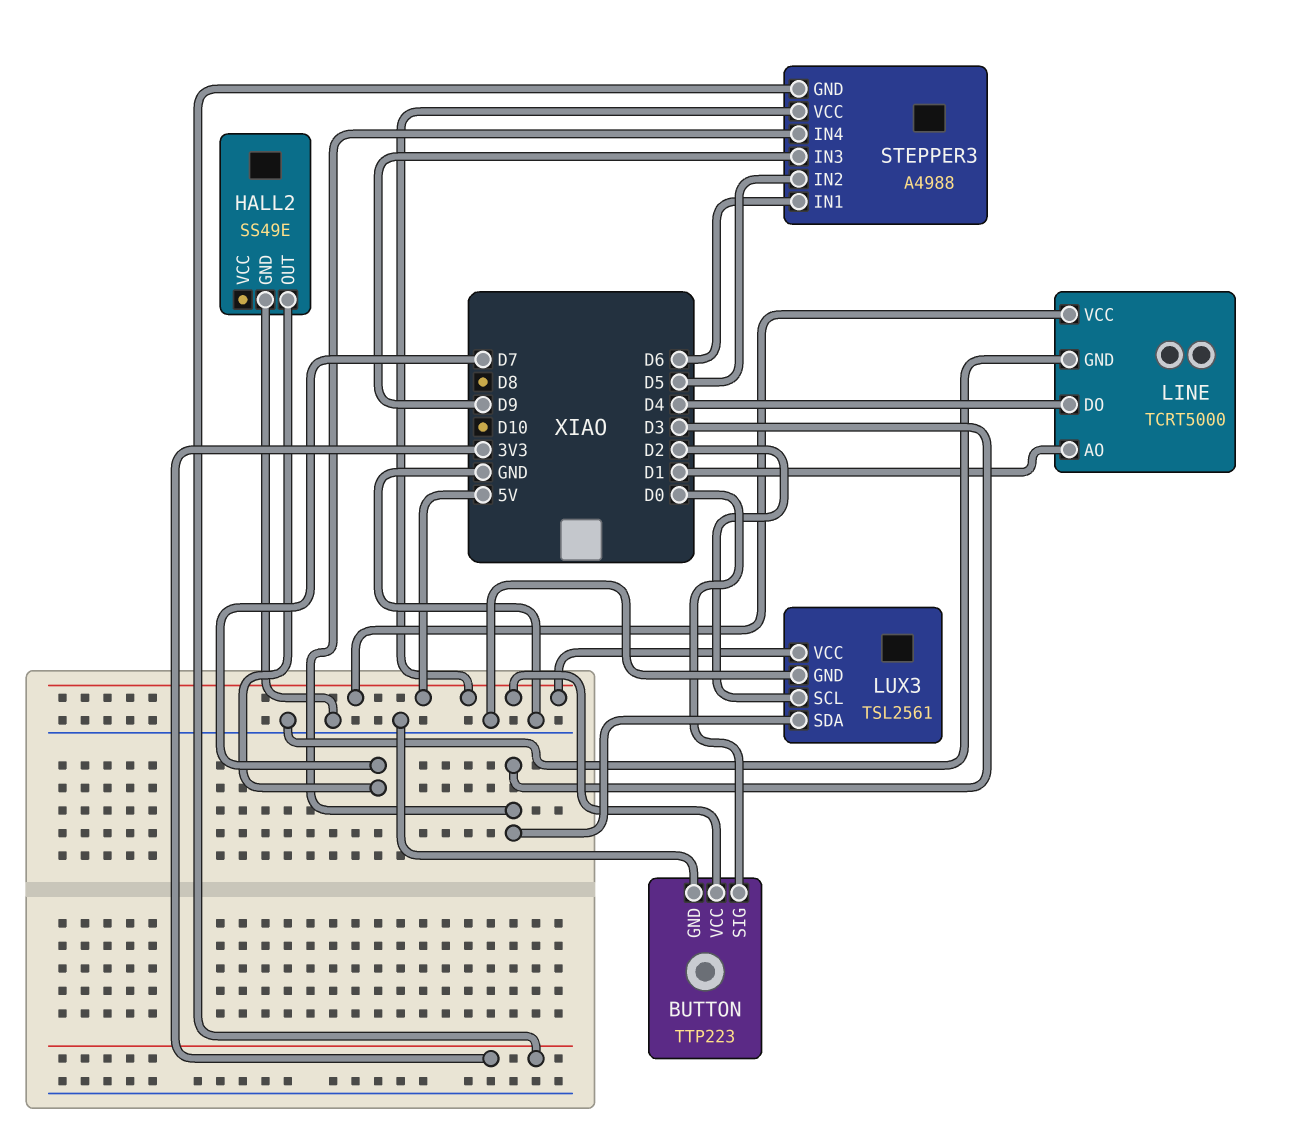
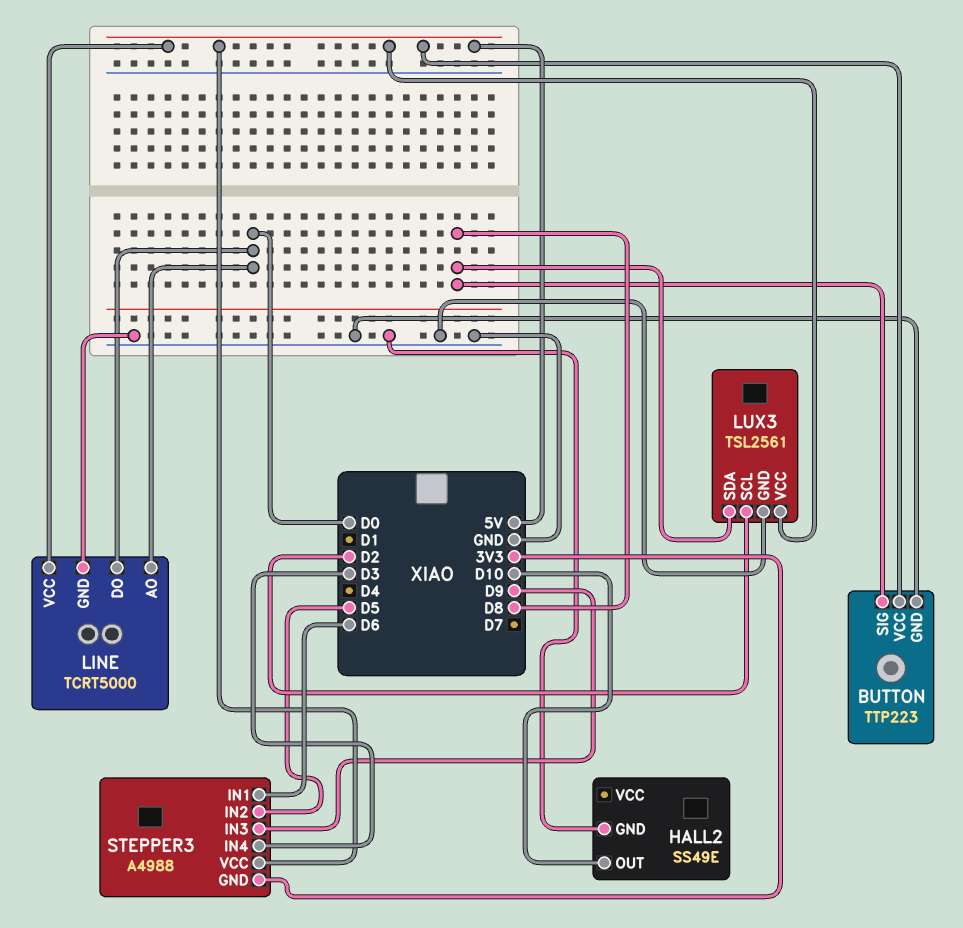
BUTTON pin SIG: D0 -> D8
HALL2 pin OUT: D7 -> D10
LINE pin AO: D1 -> D0
LINE pin DO: D4 -> D0
LUX3 pin SDA: D3 -> D8

